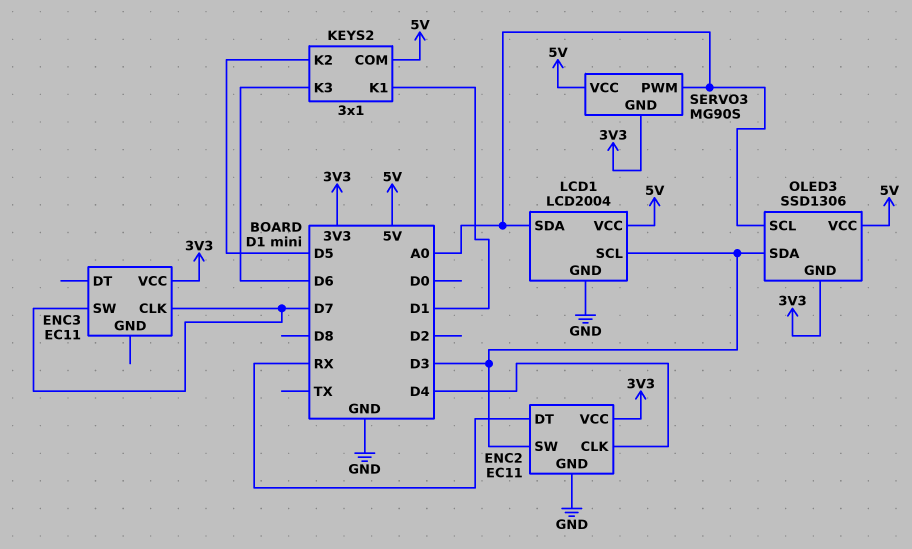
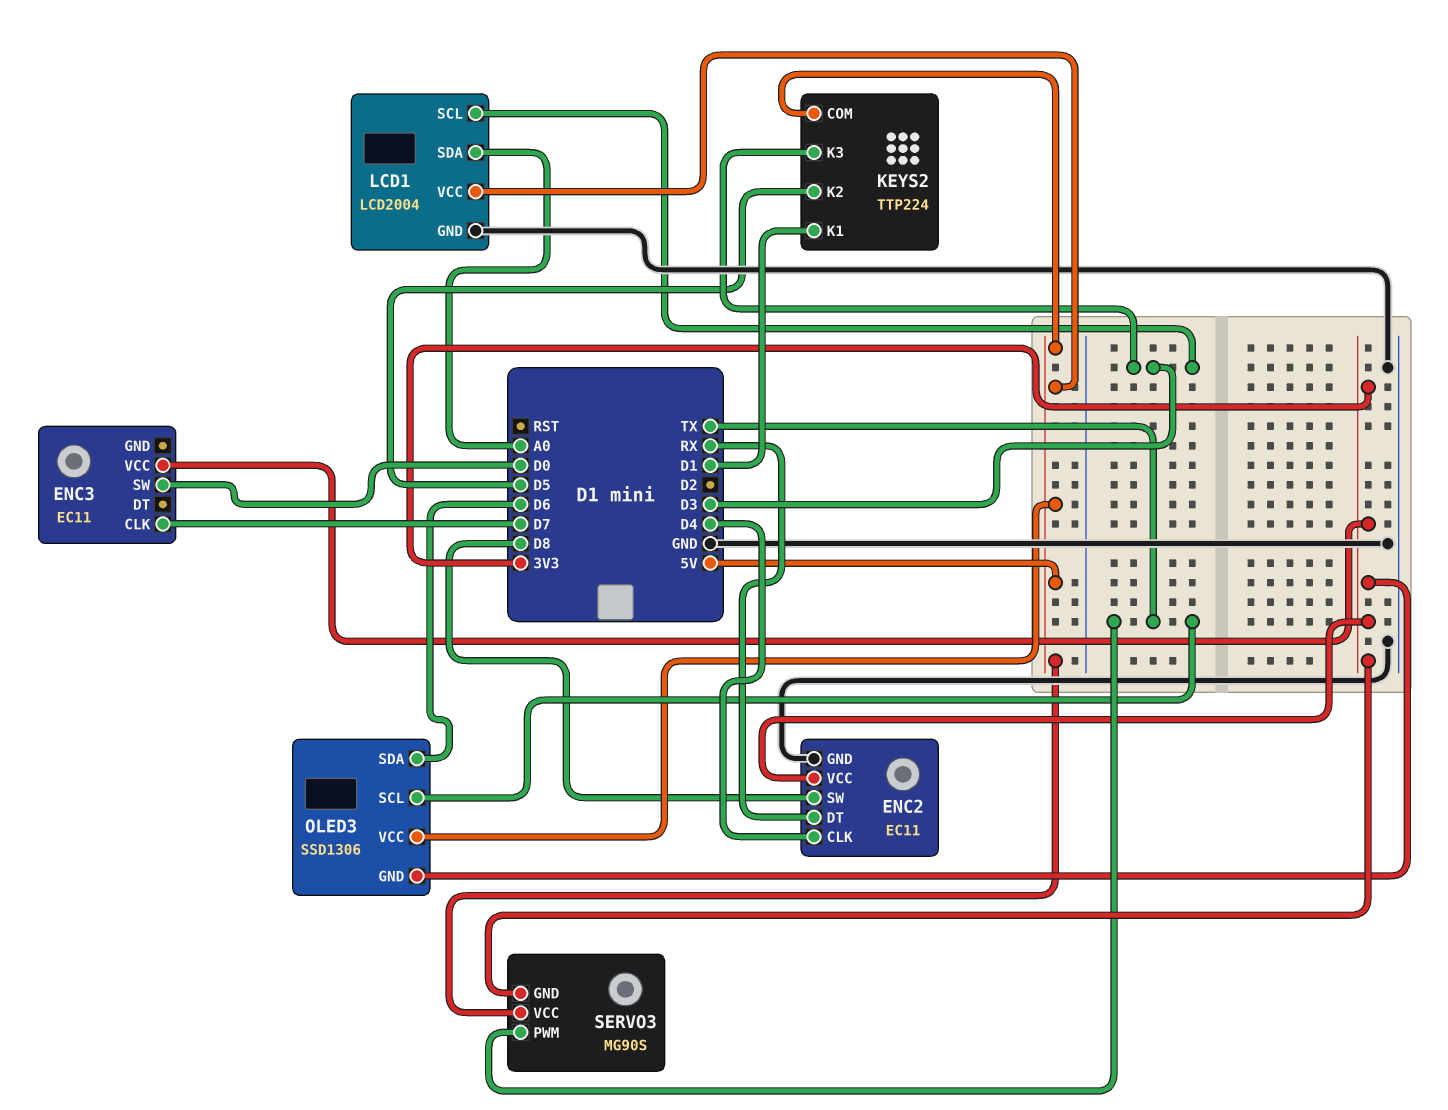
ENC2 pin SW: D3 -> D8
ENC3 pin SW: D7 -> D0
KEYS2: 3x1 -> TTP224
KEYS2 pin K3: D6 -> D3
OLED3 pin SCL: A0 -> TX
OLED3 pin SDA: D3 -> D6
SERVO3 pin PWM: A0 -> TX

